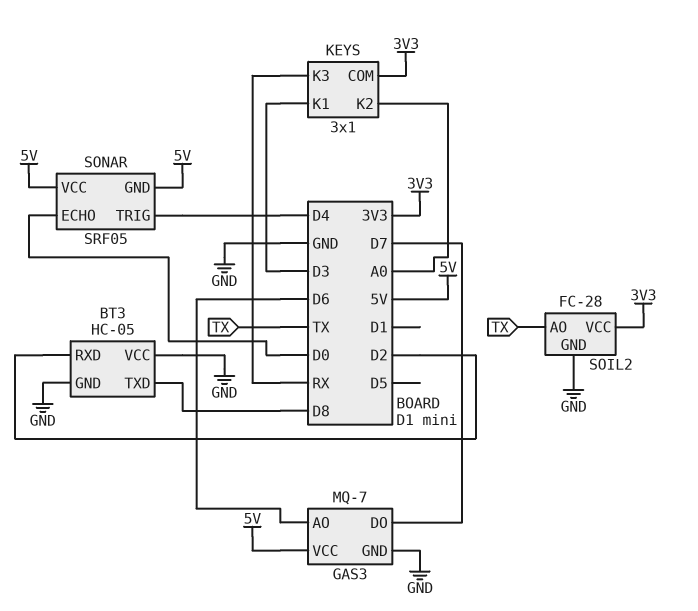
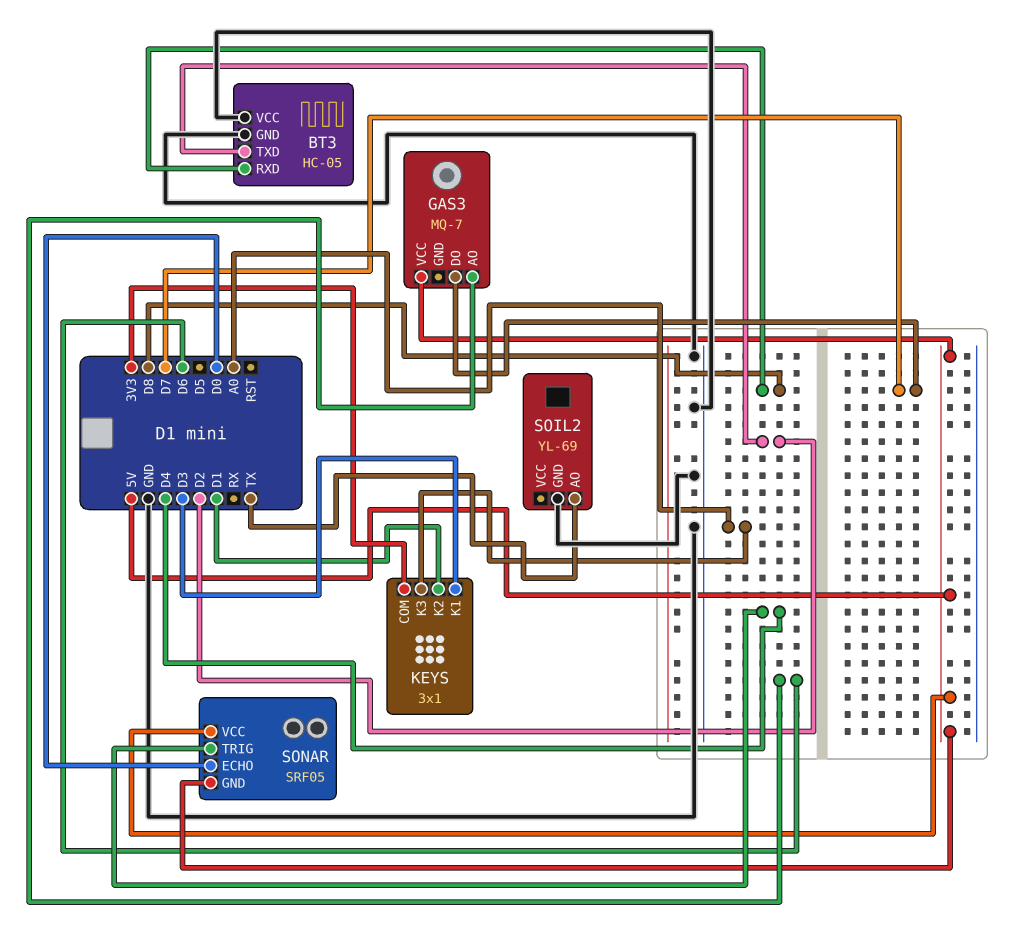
BT3 pin RXD: D2 -> D8
BT3 pin TXD: D8 -> D2
GAS3 pin GND: GND -> none
KEYS pin K2: A0 -> D1
KEYS pin K3: RX -> A0
SOIL2: FC-28 -> YL-69
SOIL2 pin VCC: 3V3 -> none

